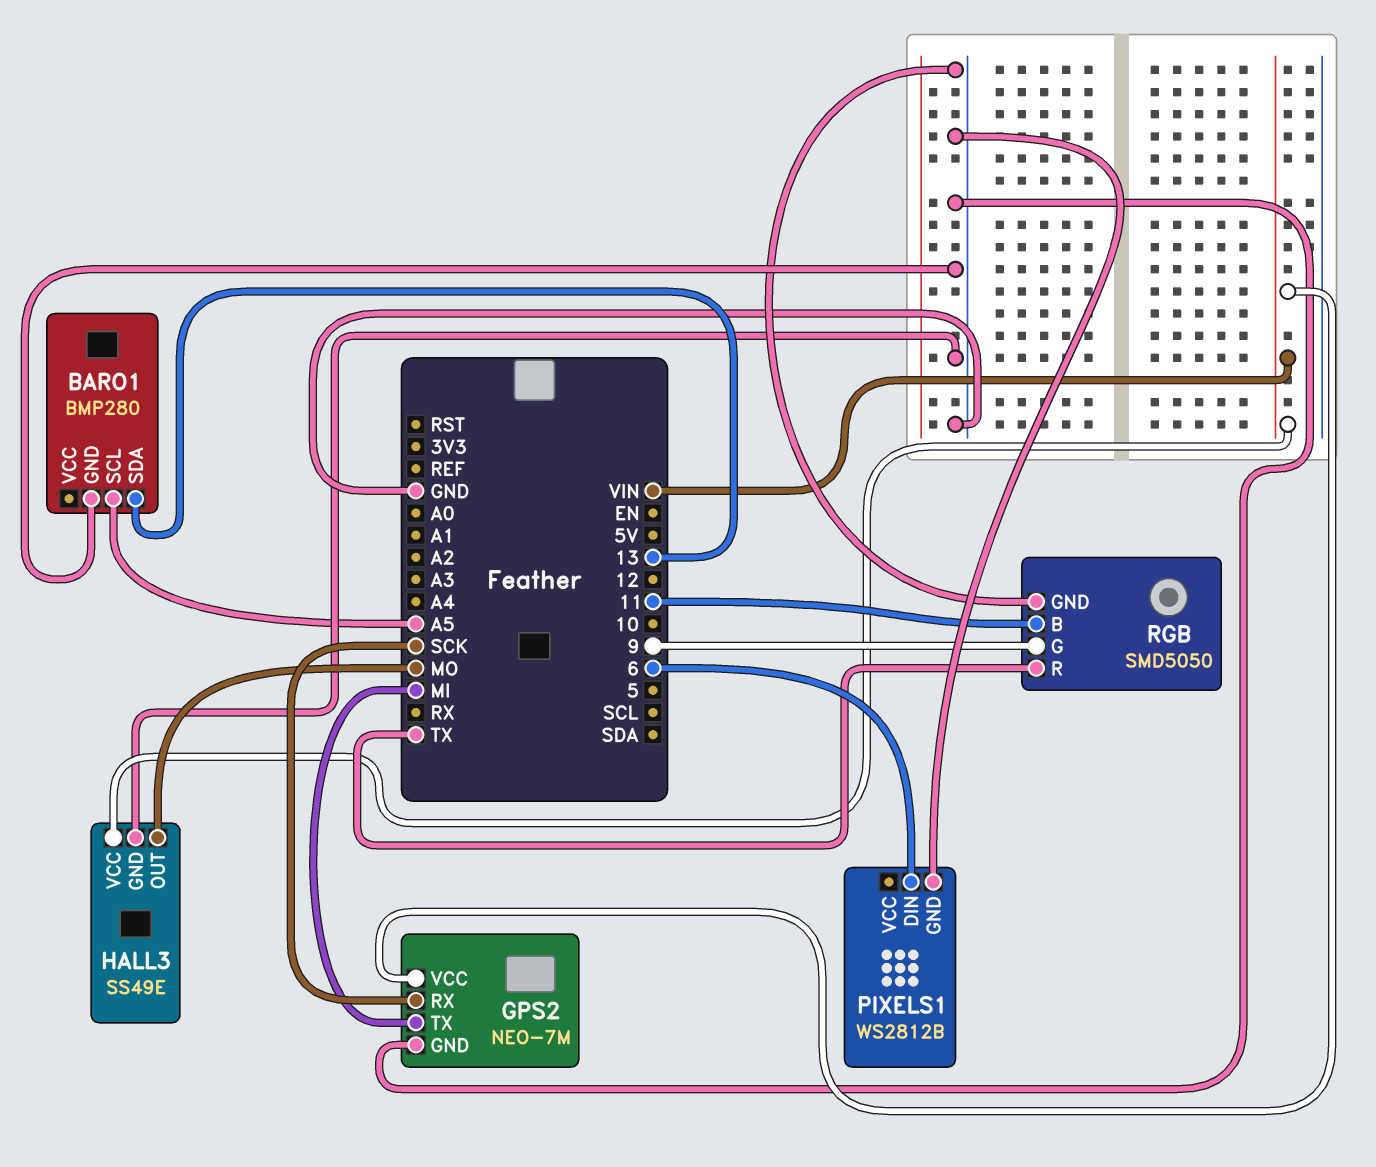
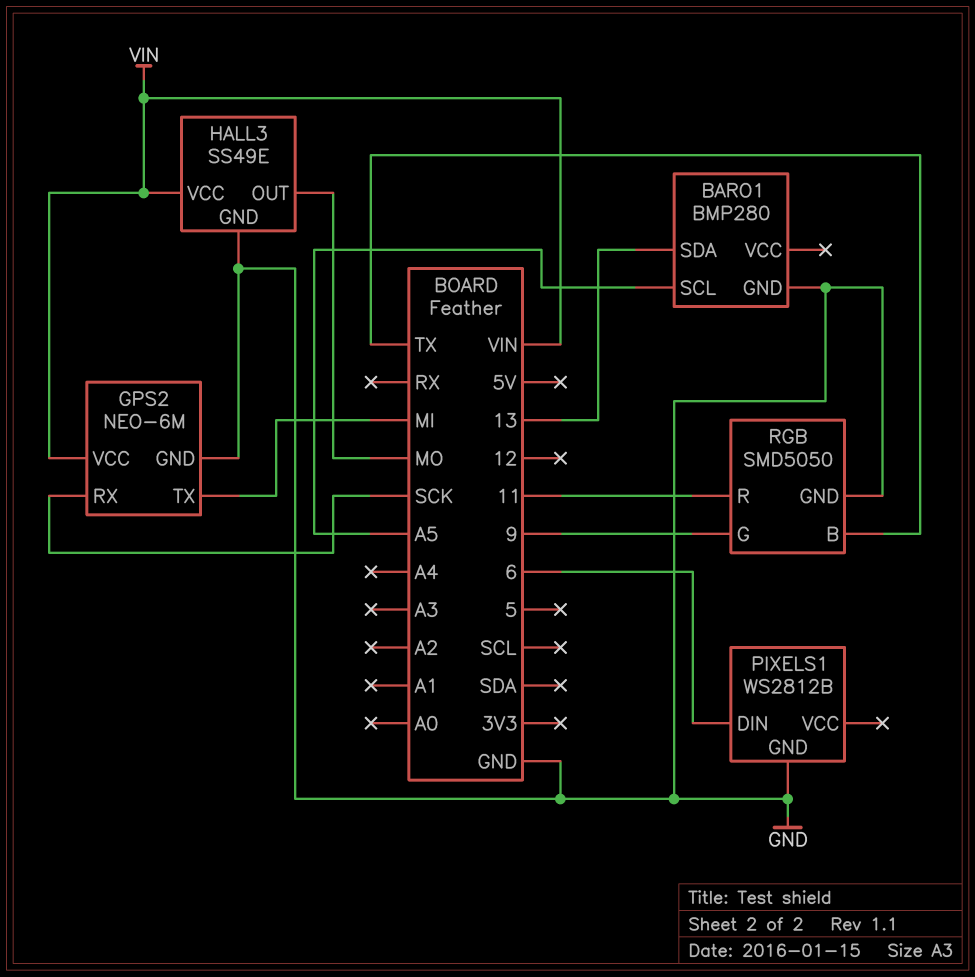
GPS2: NEO-7M -> NEO-6M
RGB pin B: 11 -> TX
RGB pin R: TX -> 11

